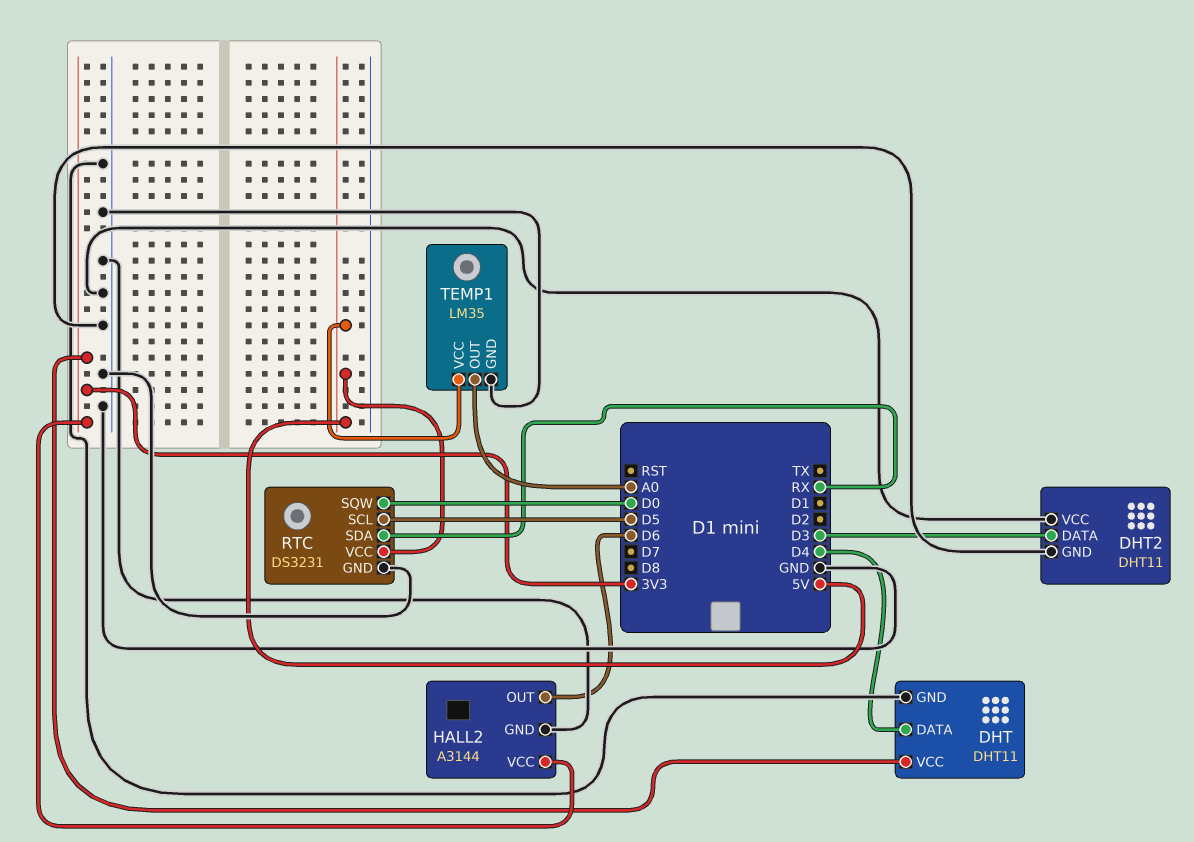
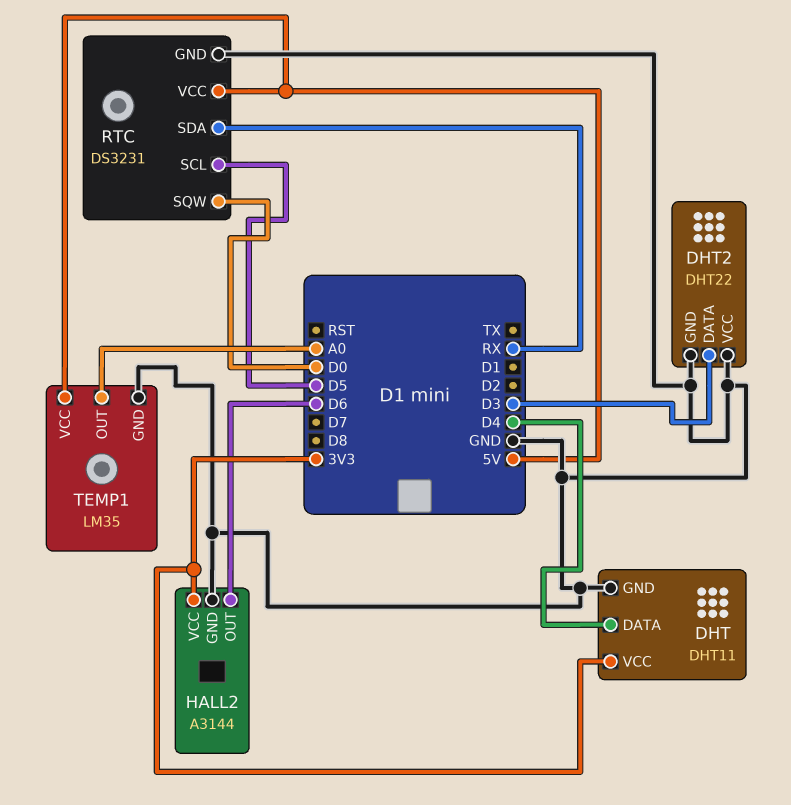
DHT2: DHT11 -> DHT22

